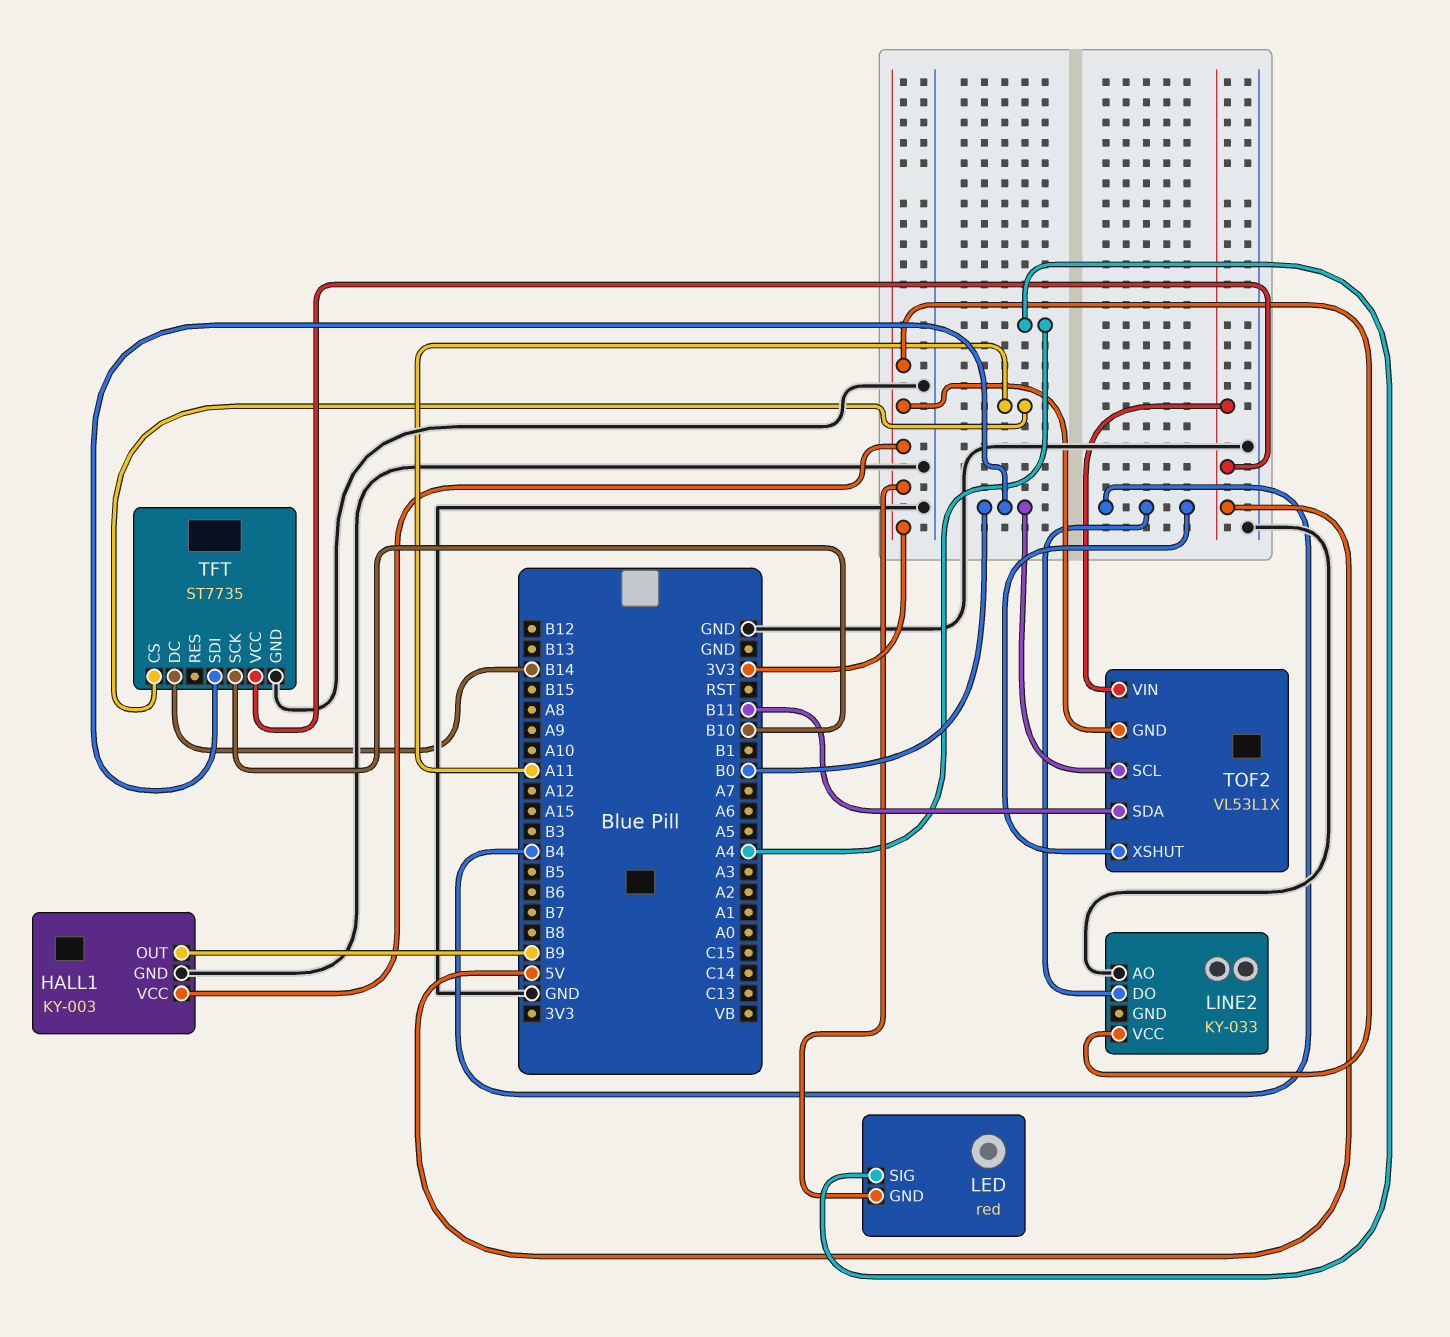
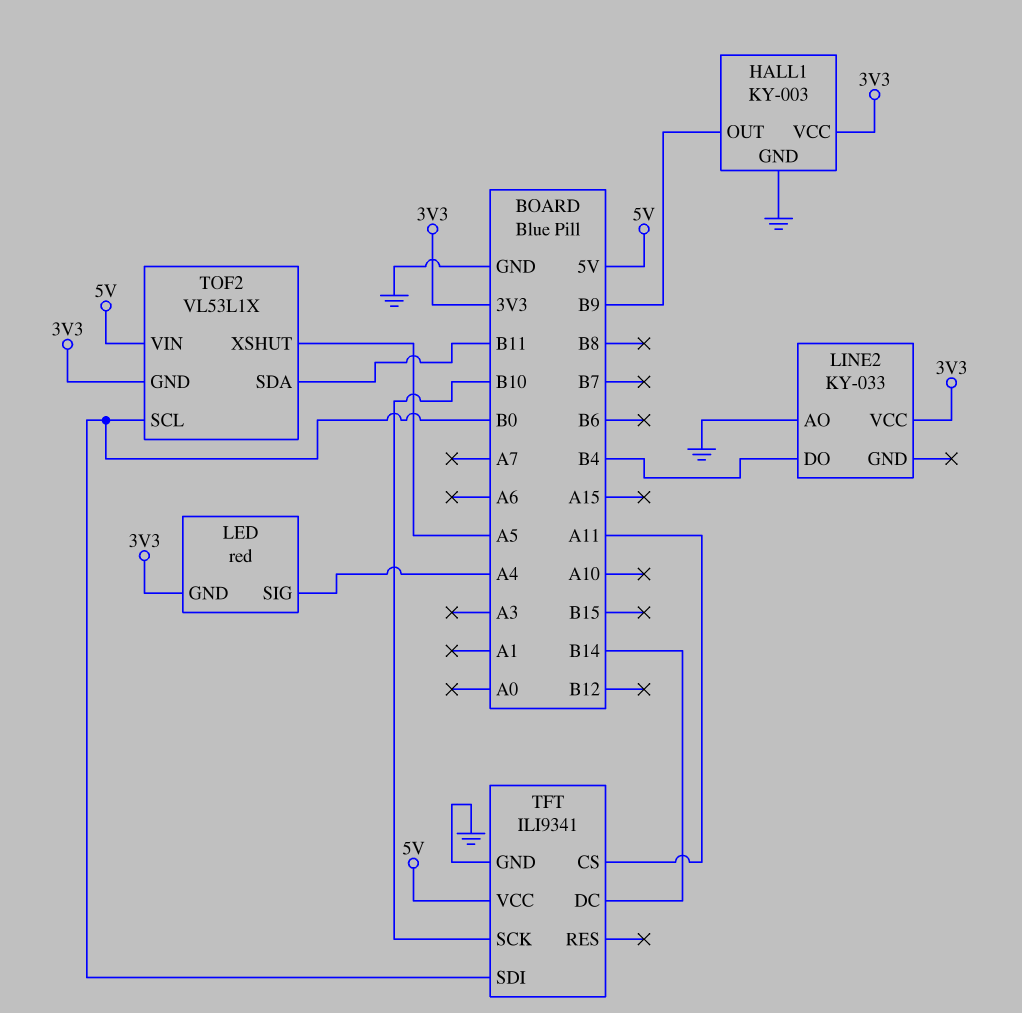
TFT: ST7735 -> ILI9341
TOF2 pin XSHUT: B4 -> A5

